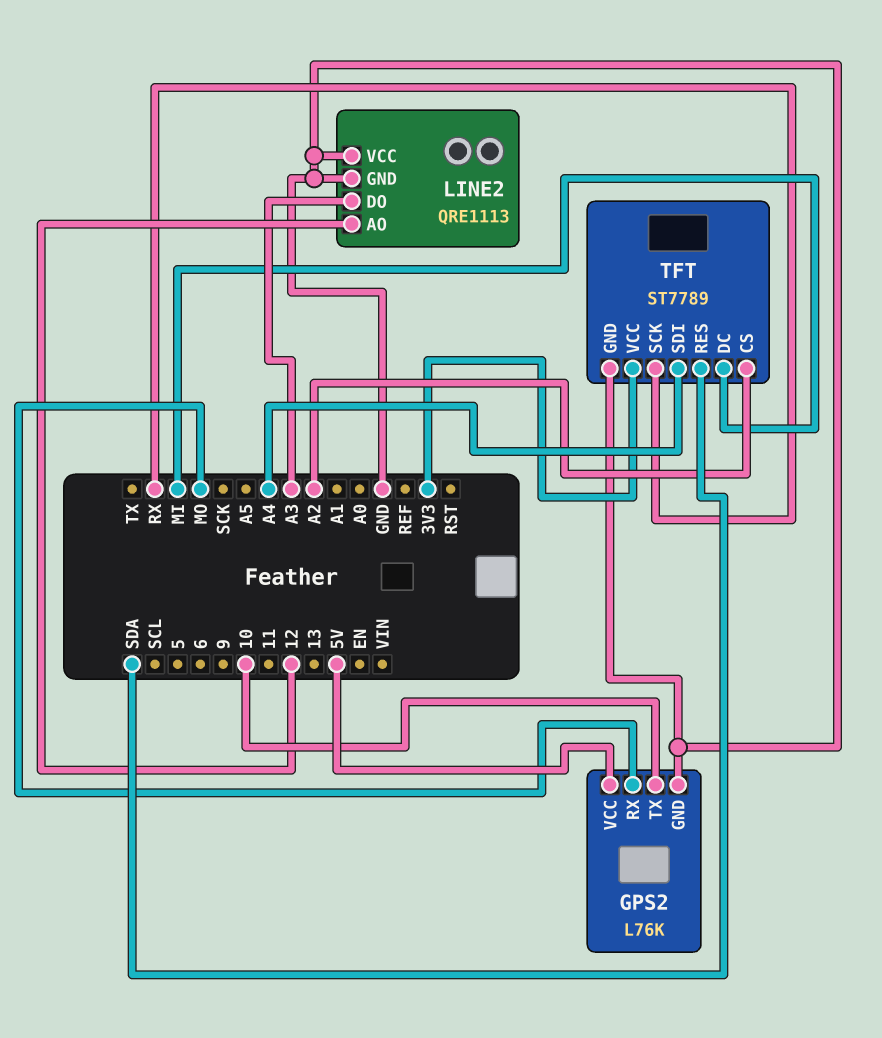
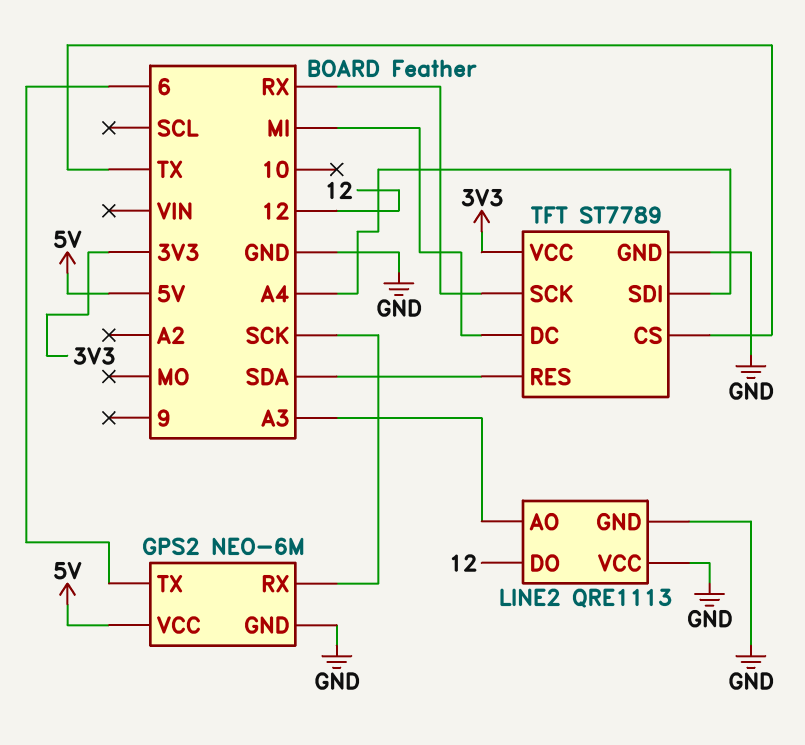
GPS2: L76K -> NEO-6M
GPS2 pin RX: MO -> SCK
GPS2 pin TX: 10 -> 6
LINE2 pin AO: 12 -> A3
LINE2 pin DO: A3 -> 12
TFT pin CS: A2 -> TX

